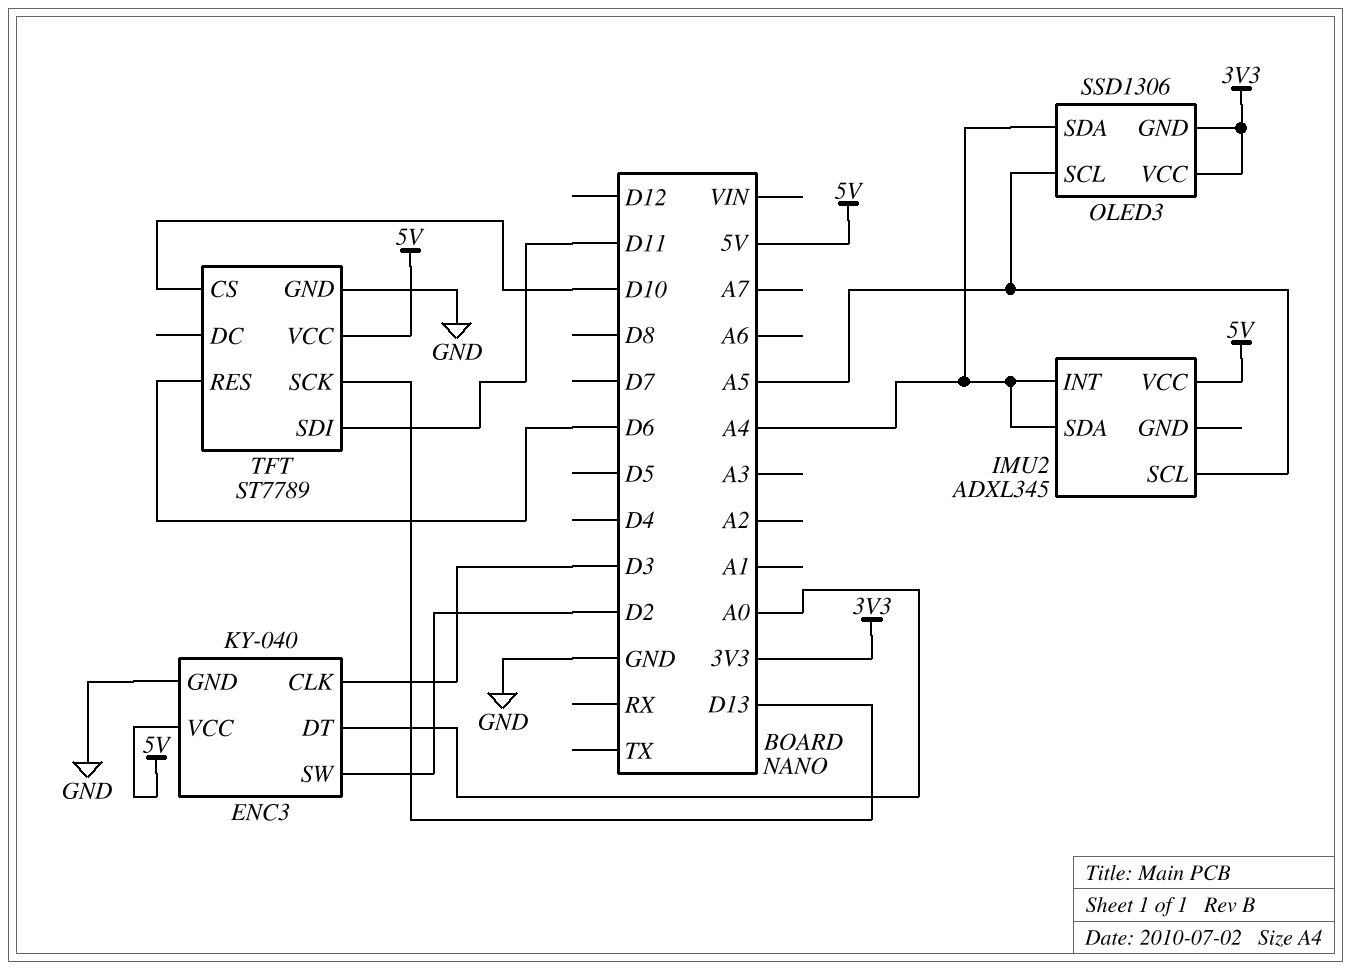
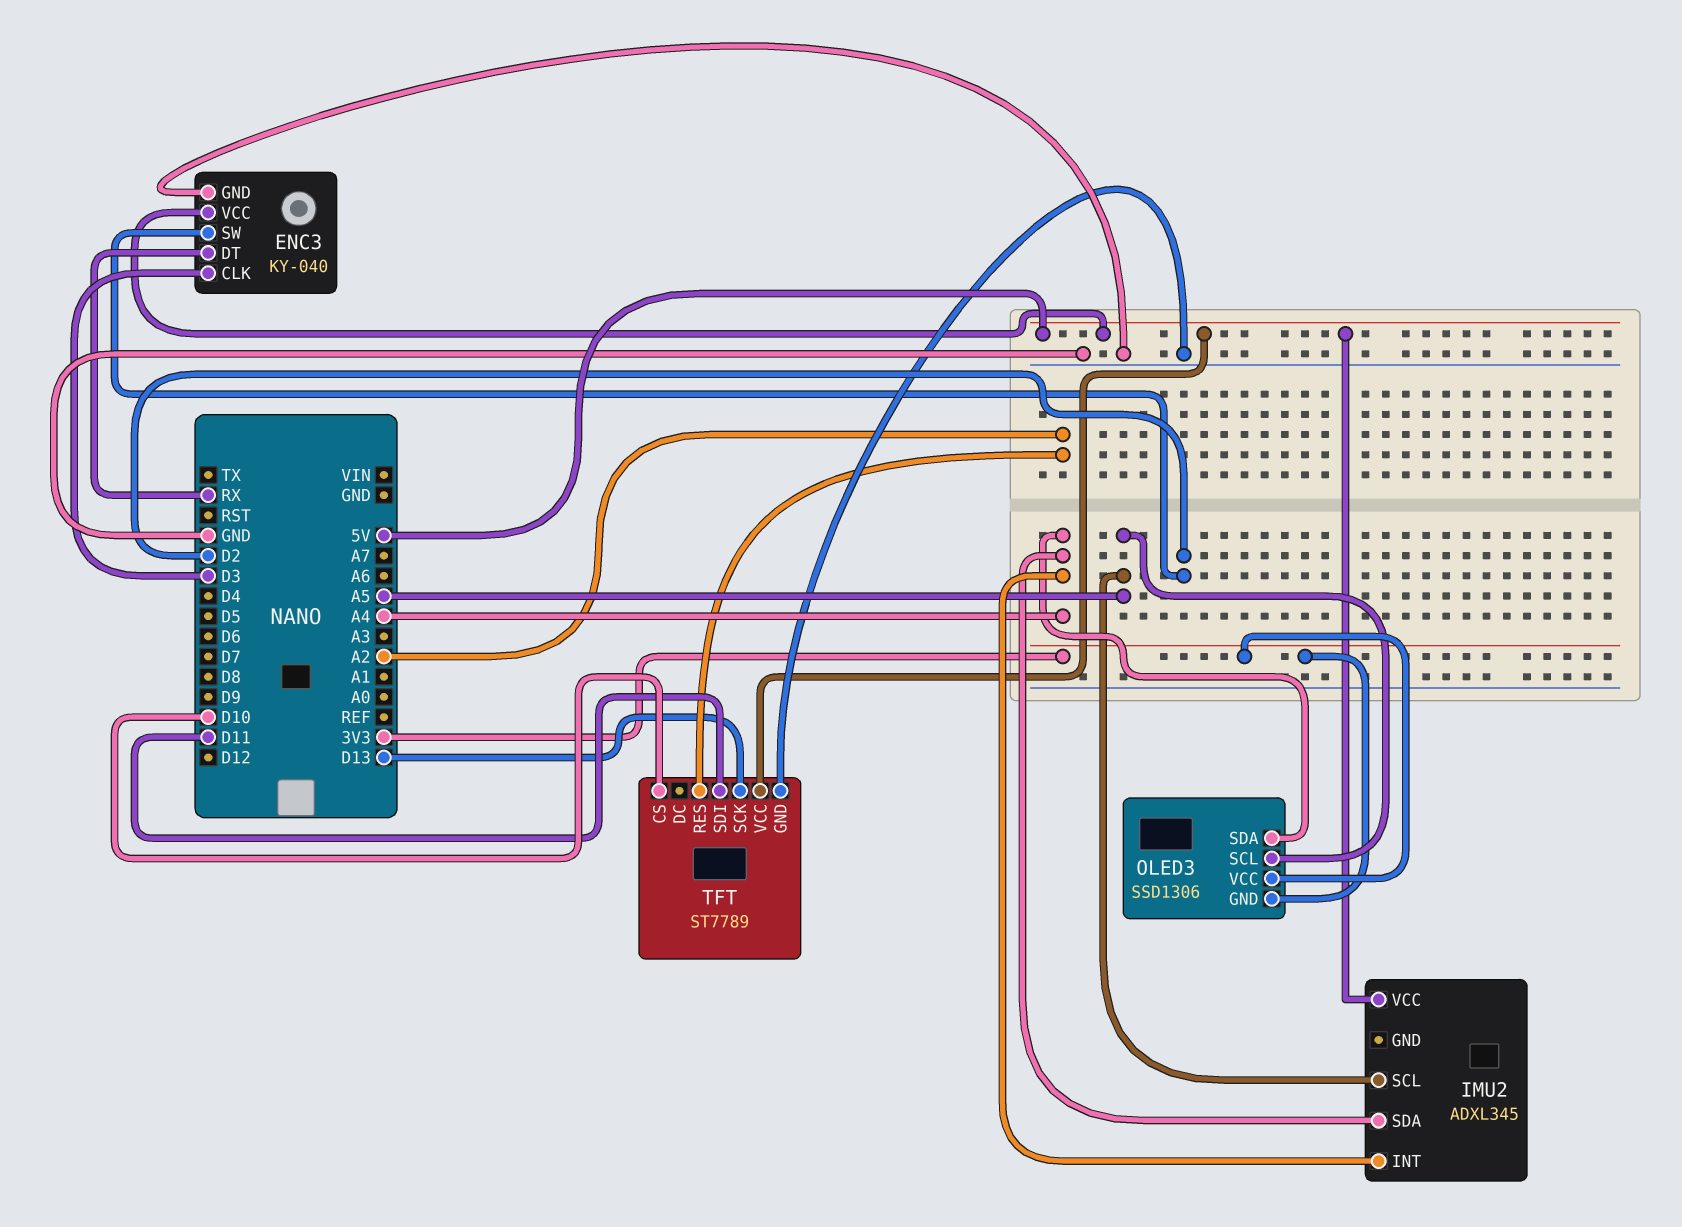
ENC3 pin DT: A0 -> RX
TFT pin RES: D6 -> A2

